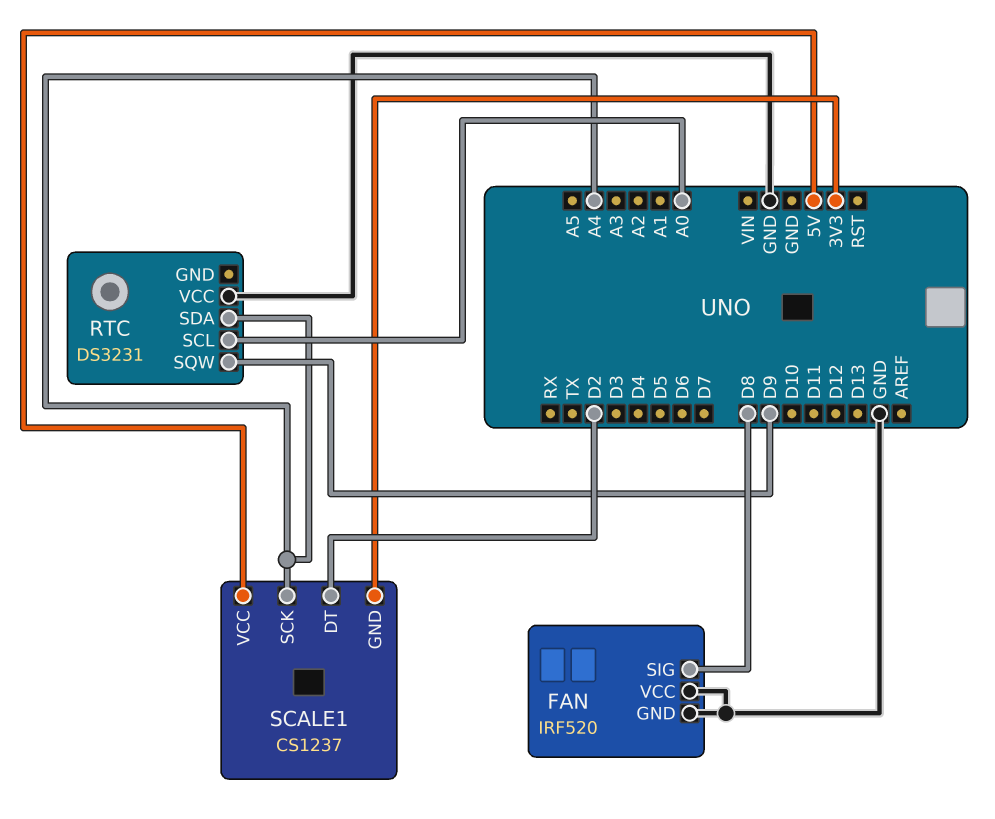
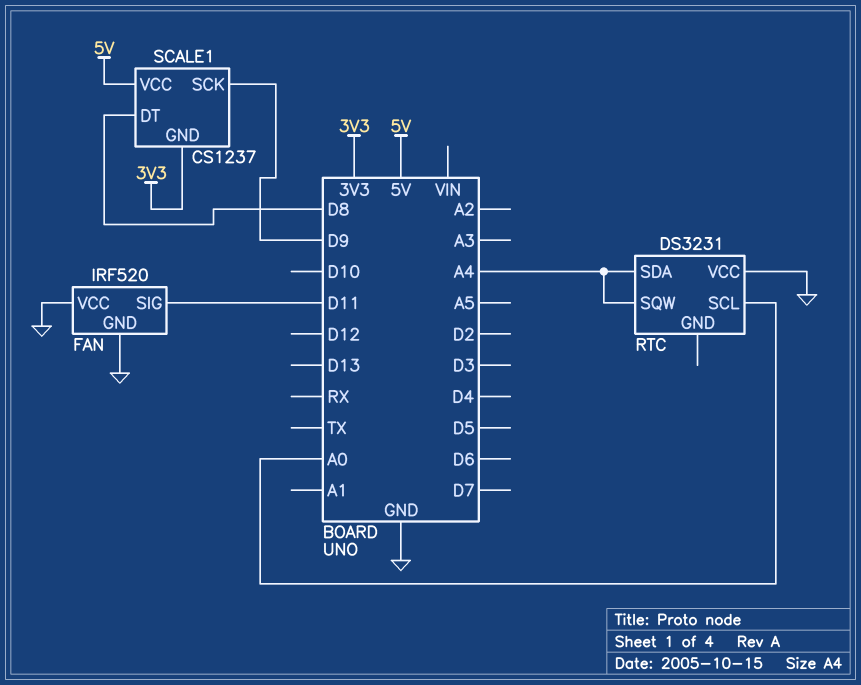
FAN pin SIG: D8 -> D11
RTC pin SQW: D9 -> A4
SCALE1 pin DT: D2 -> D8
SCALE1 pin SCK: A4 -> D9

